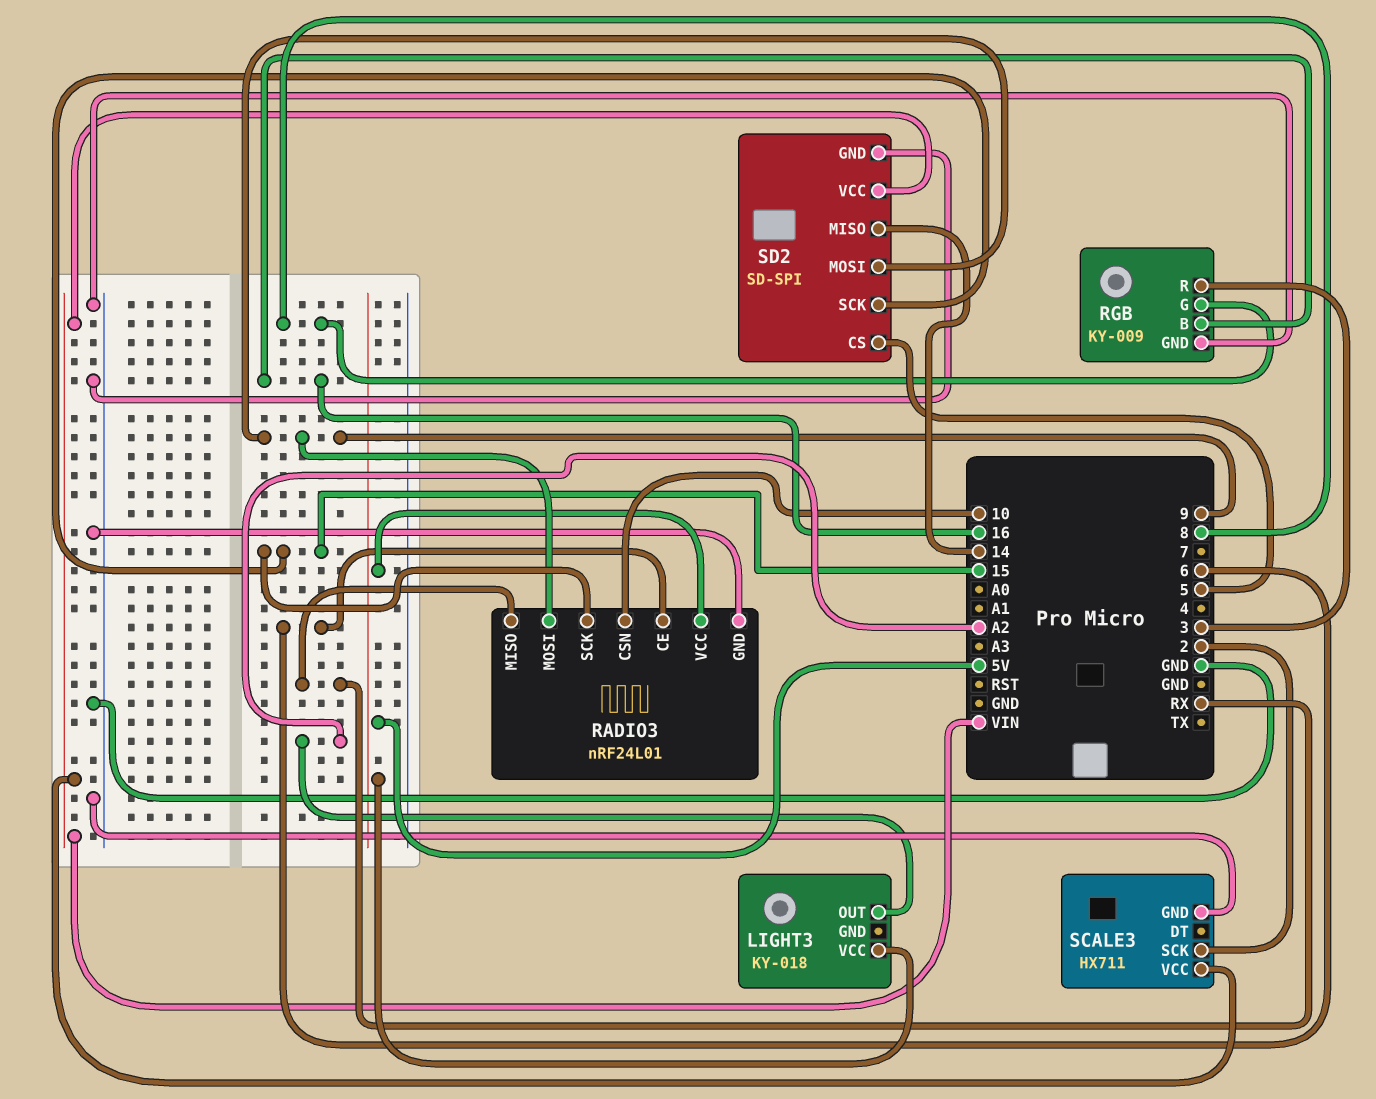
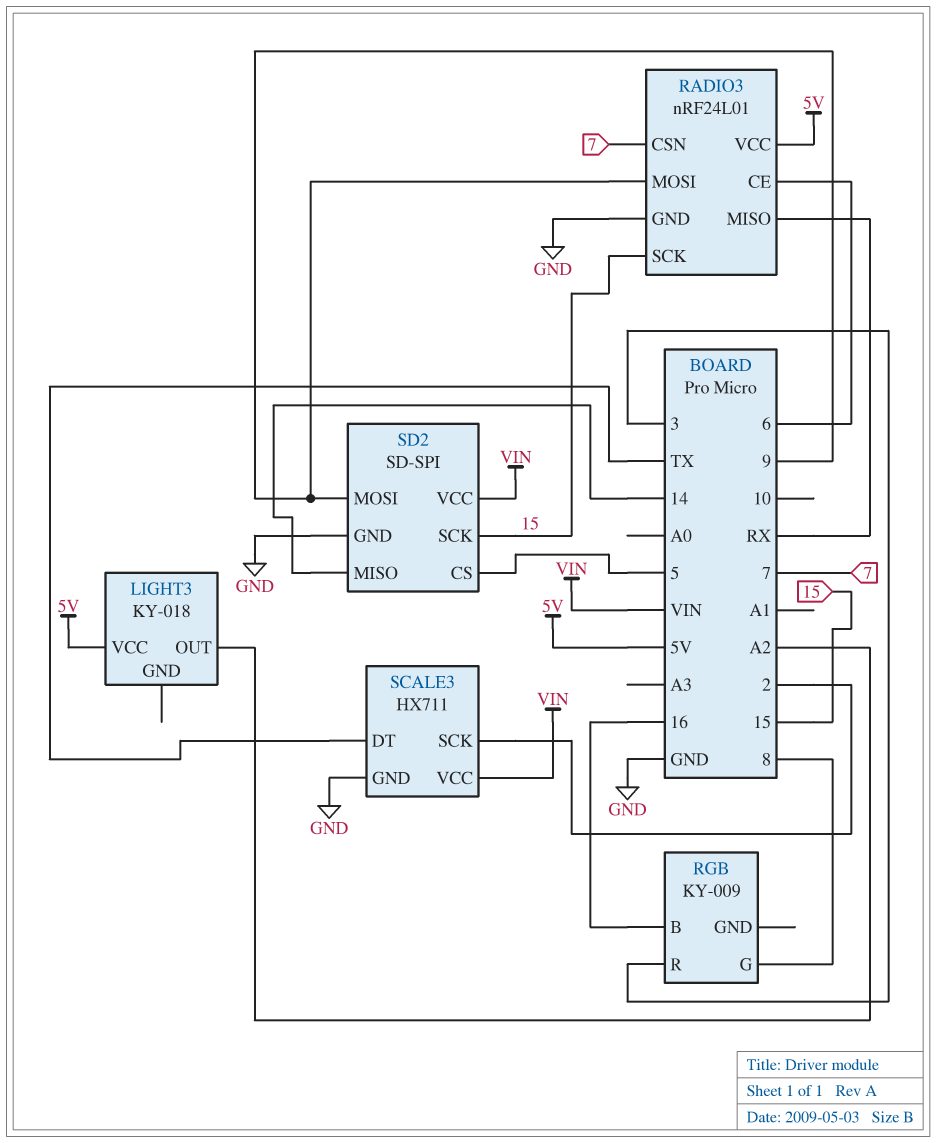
RADIO3 pin CSN: 10 -> 7
RGB pin GND: GND -> none
SCALE3 pin DT: none -> TX

